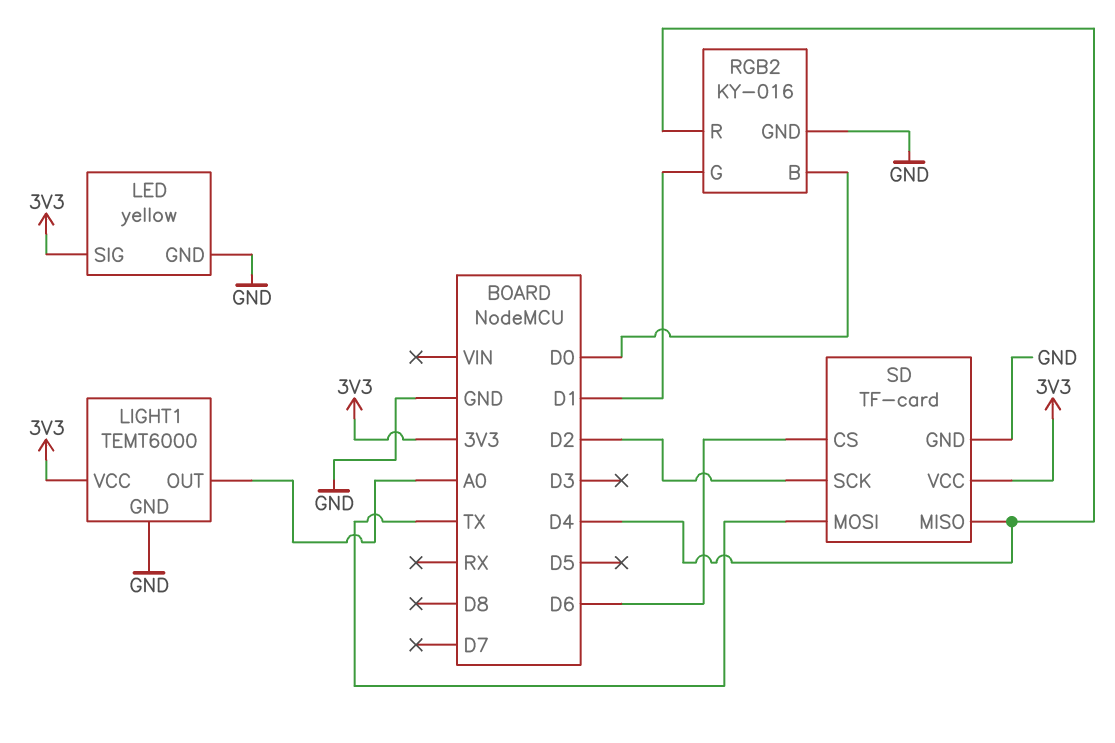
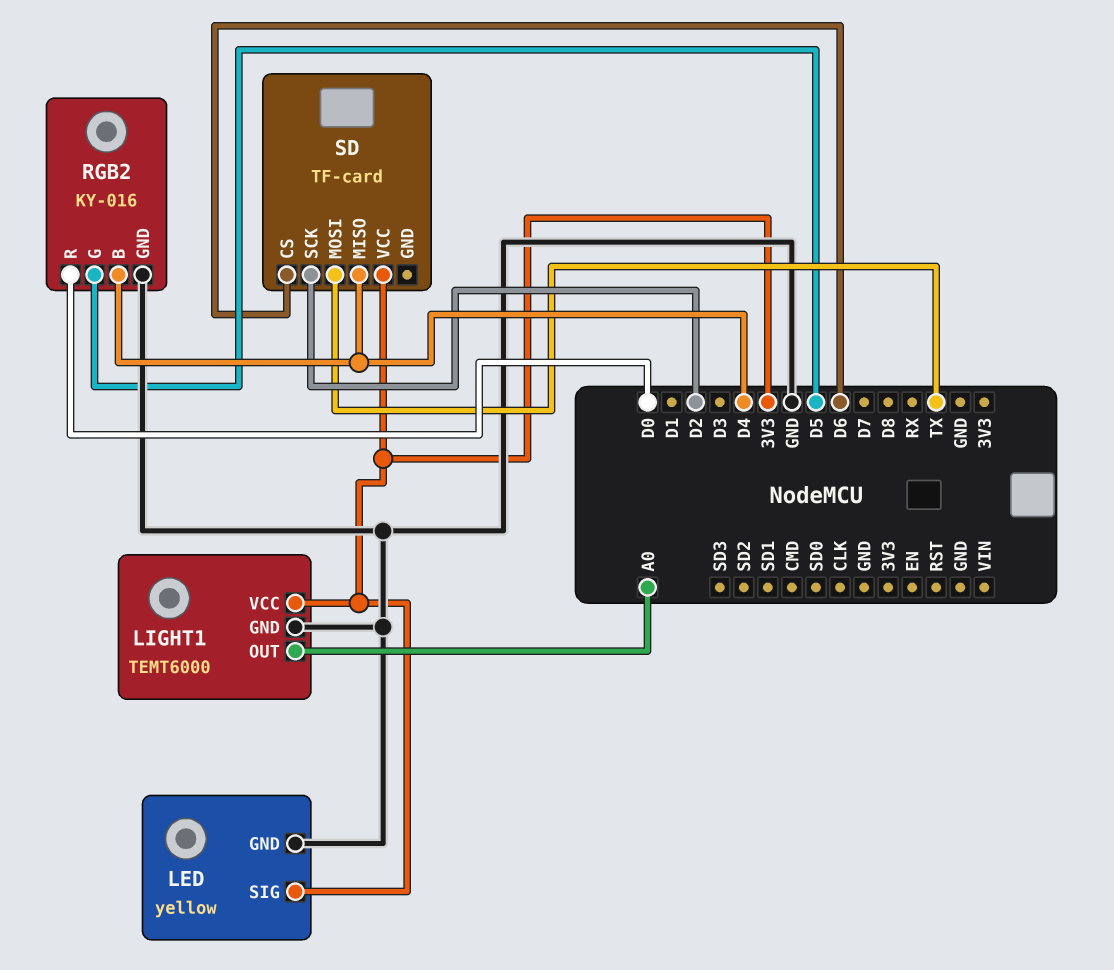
RGB2 pin B: D0 -> D4
RGB2 pin G: D1 -> D5
RGB2 pin R: D4 -> D0
SD pin GND: GND -> none

